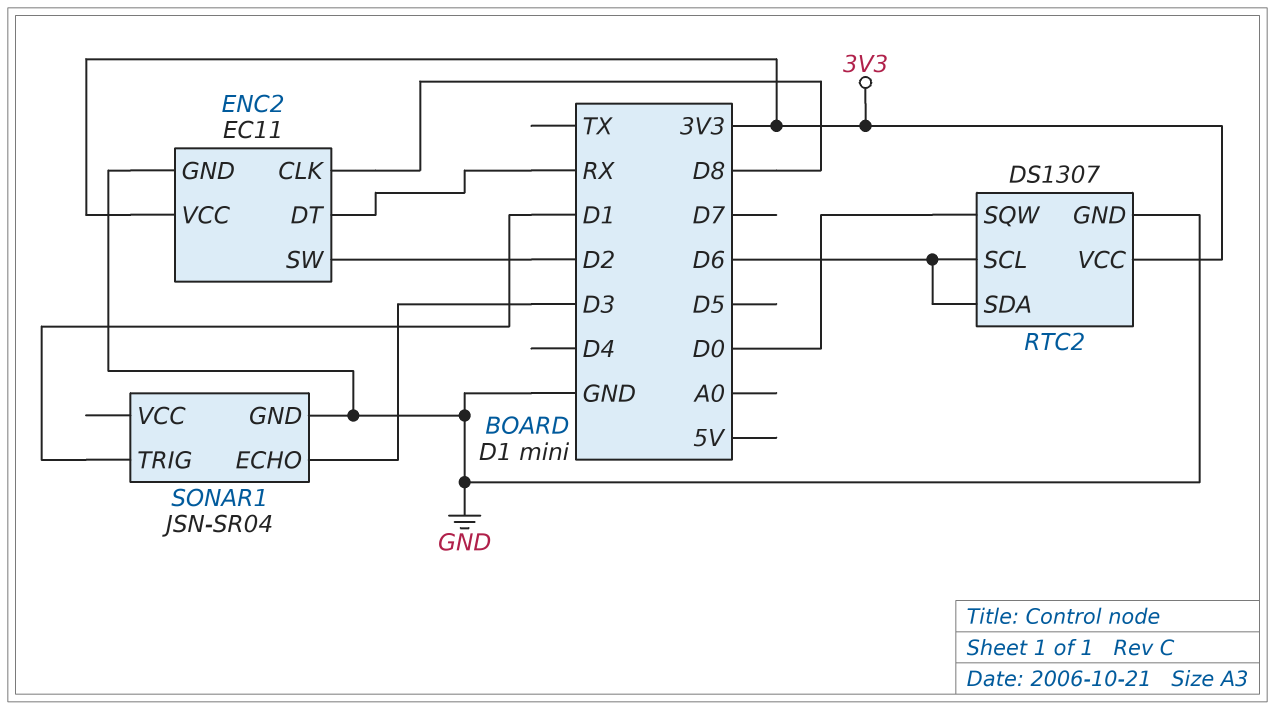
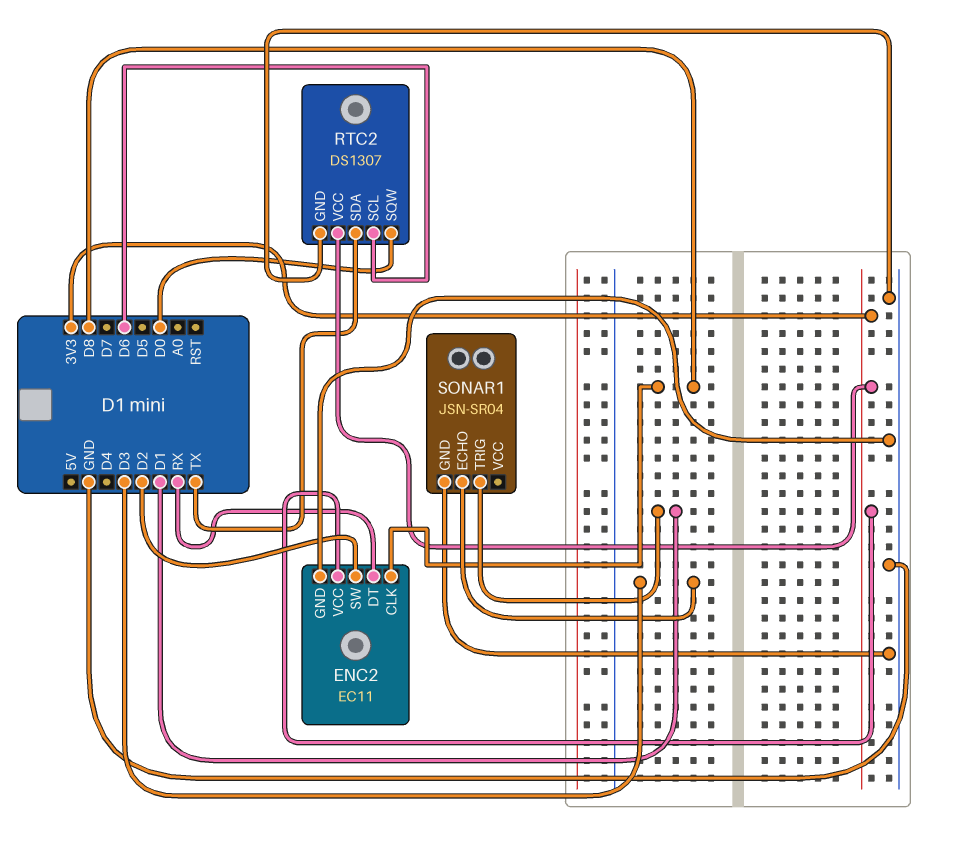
RTC2 pin SDA: D6 -> TX

